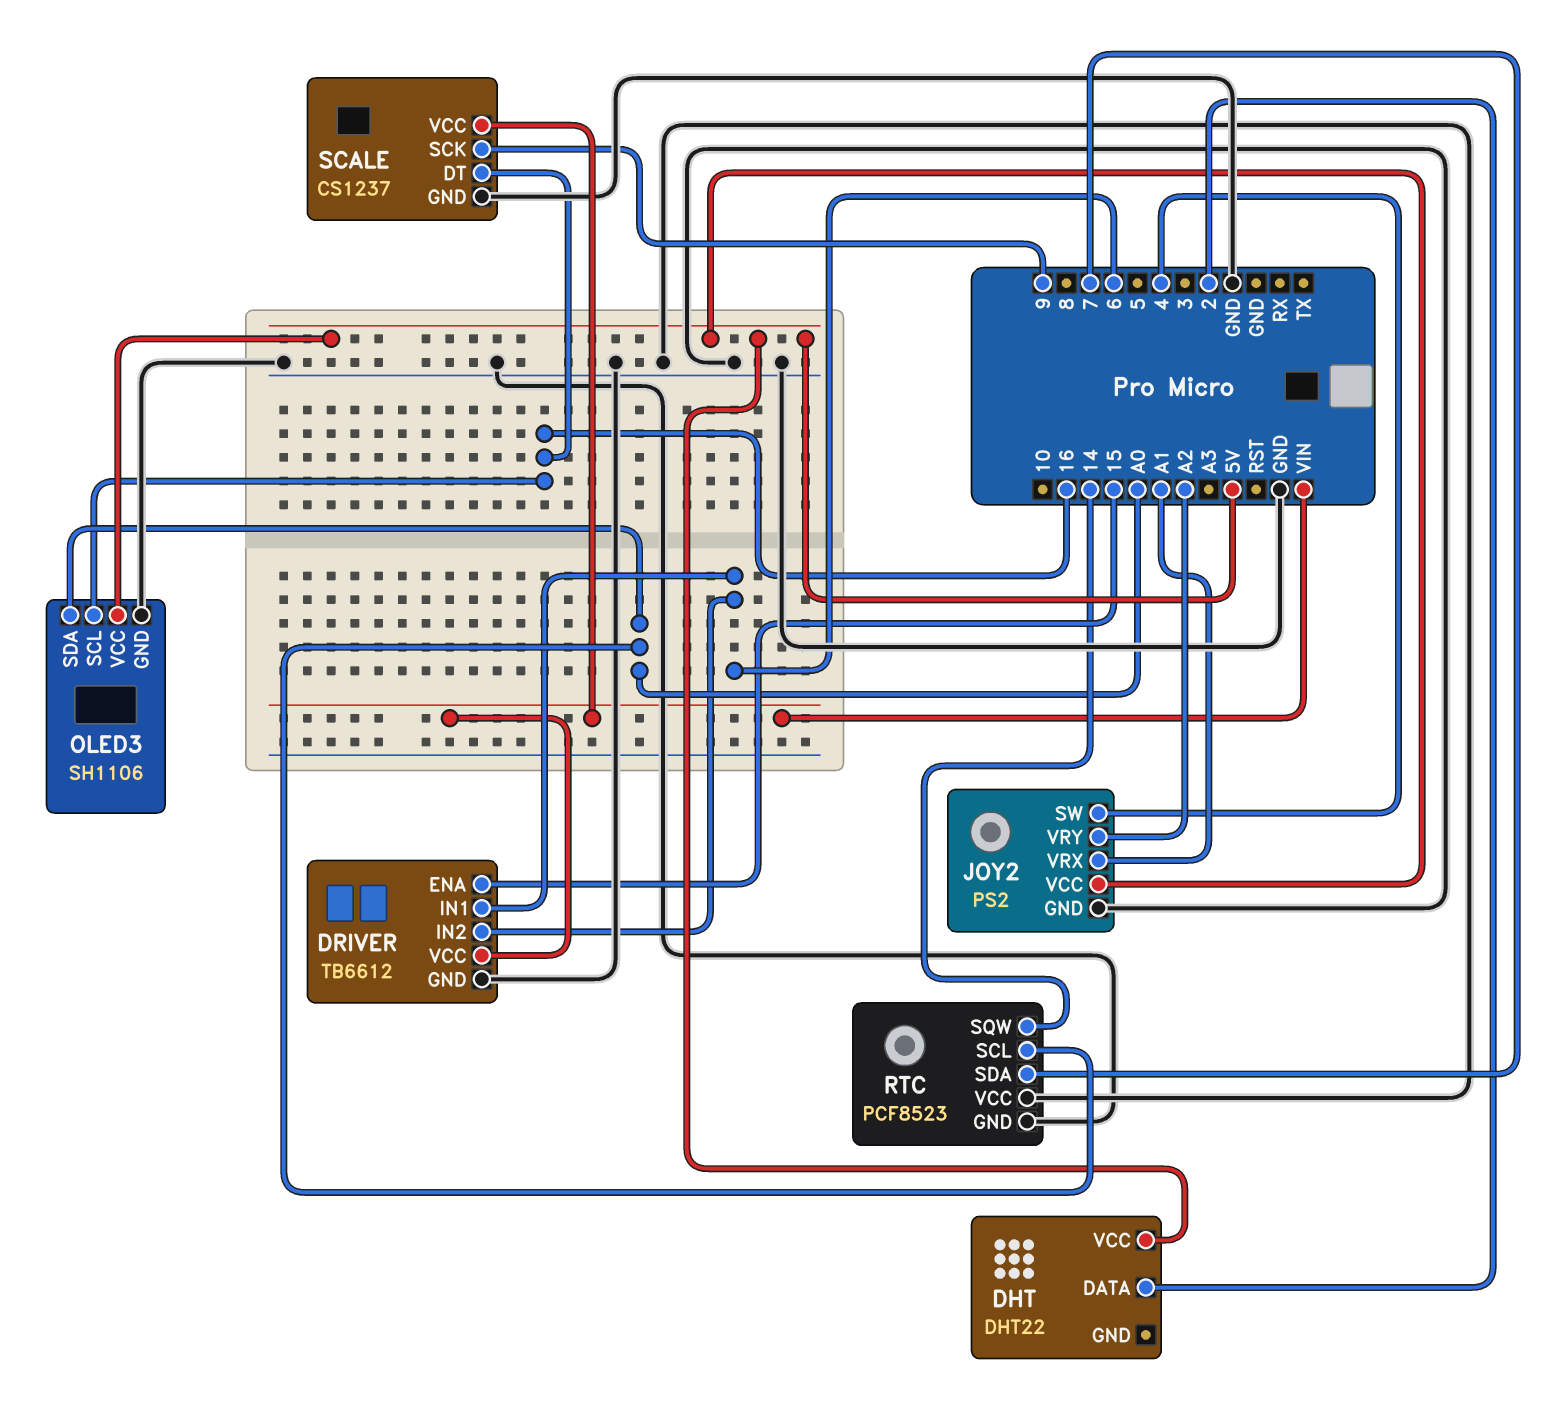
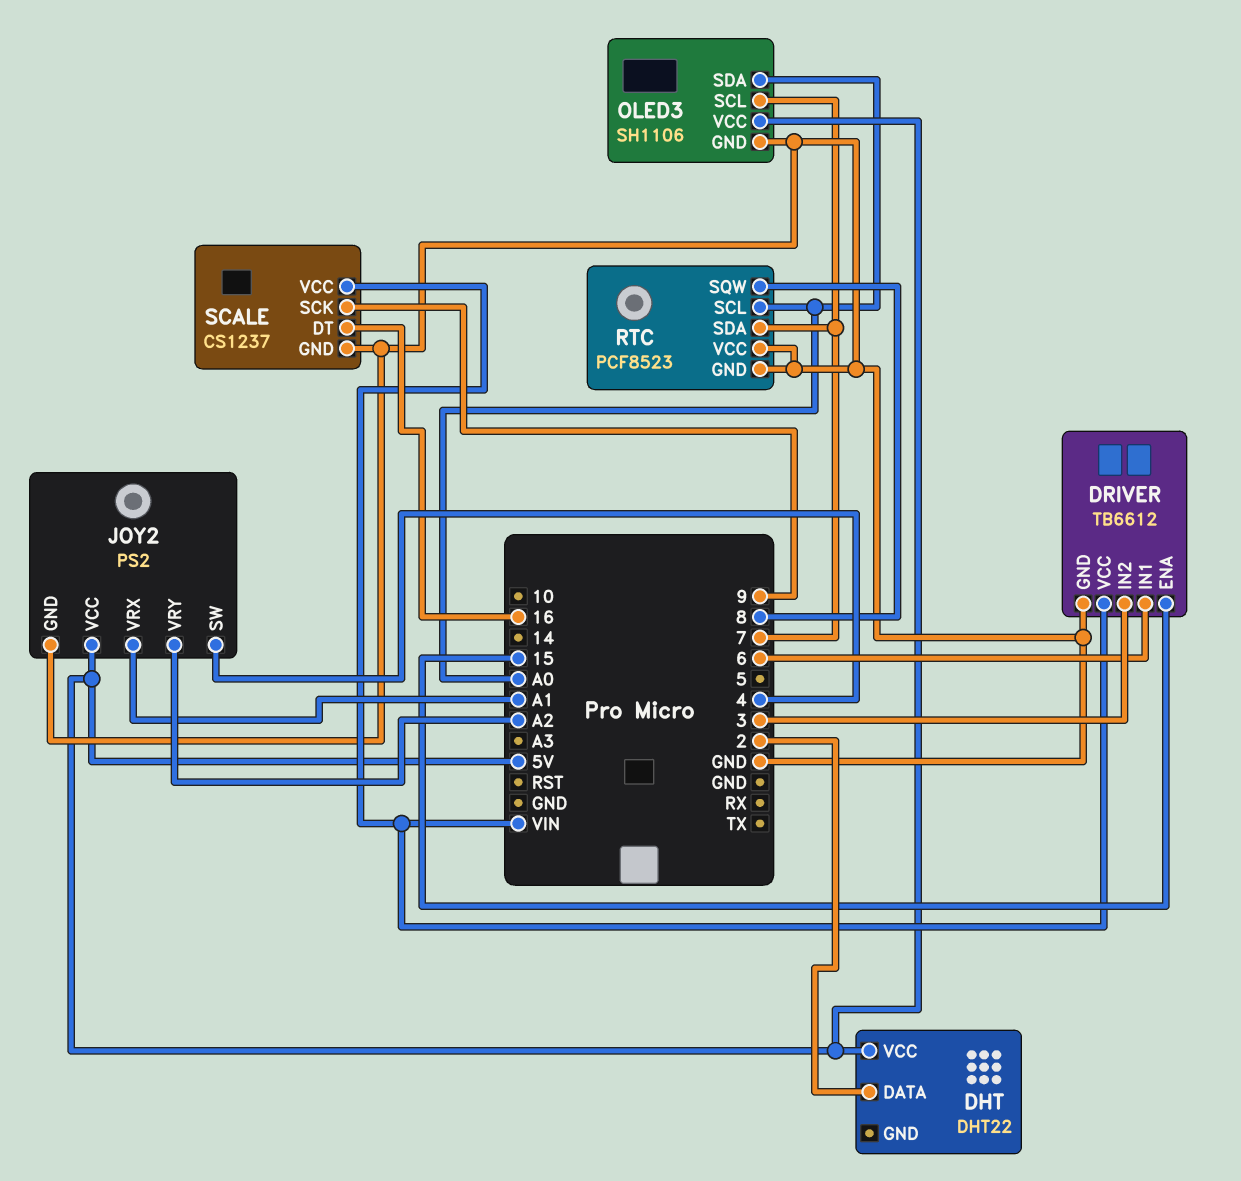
DRIVER pin IN2: 6 -> 3
OLED3 pin SCL: 16 -> 7
RTC pin SQW: 14 -> 8

